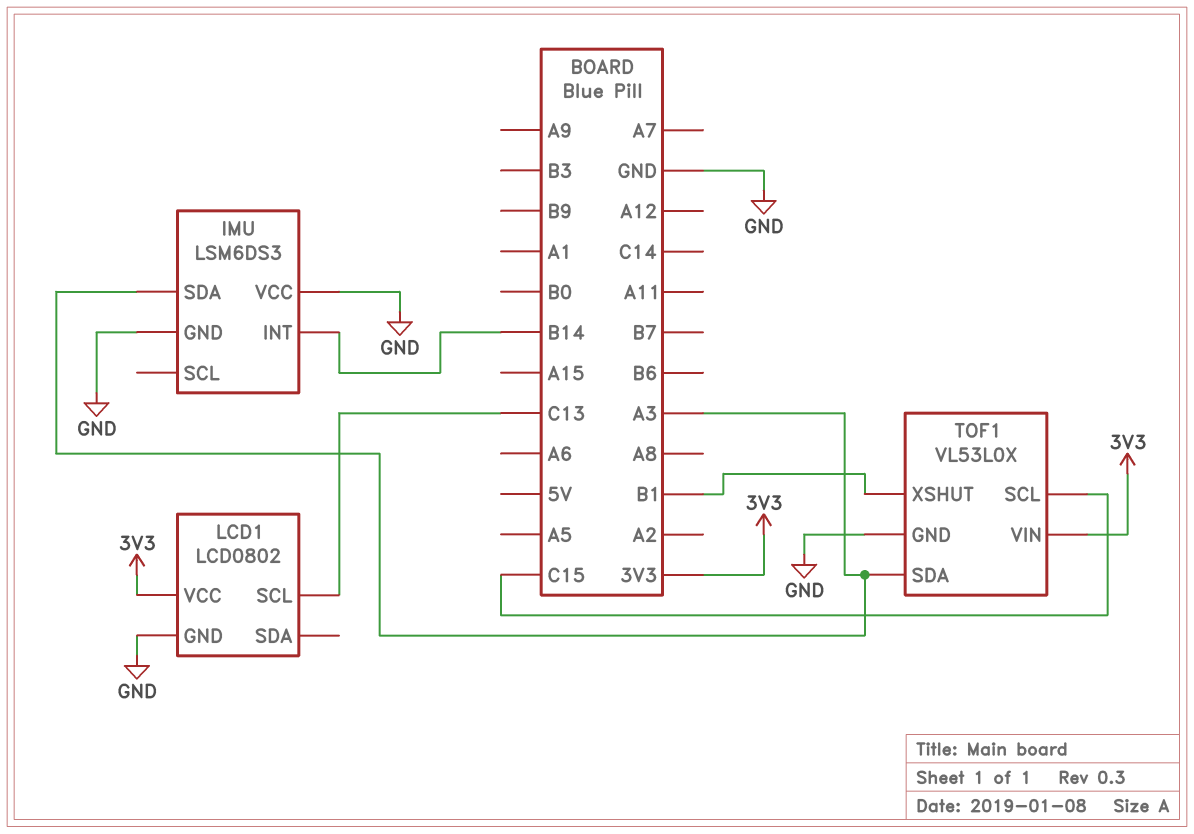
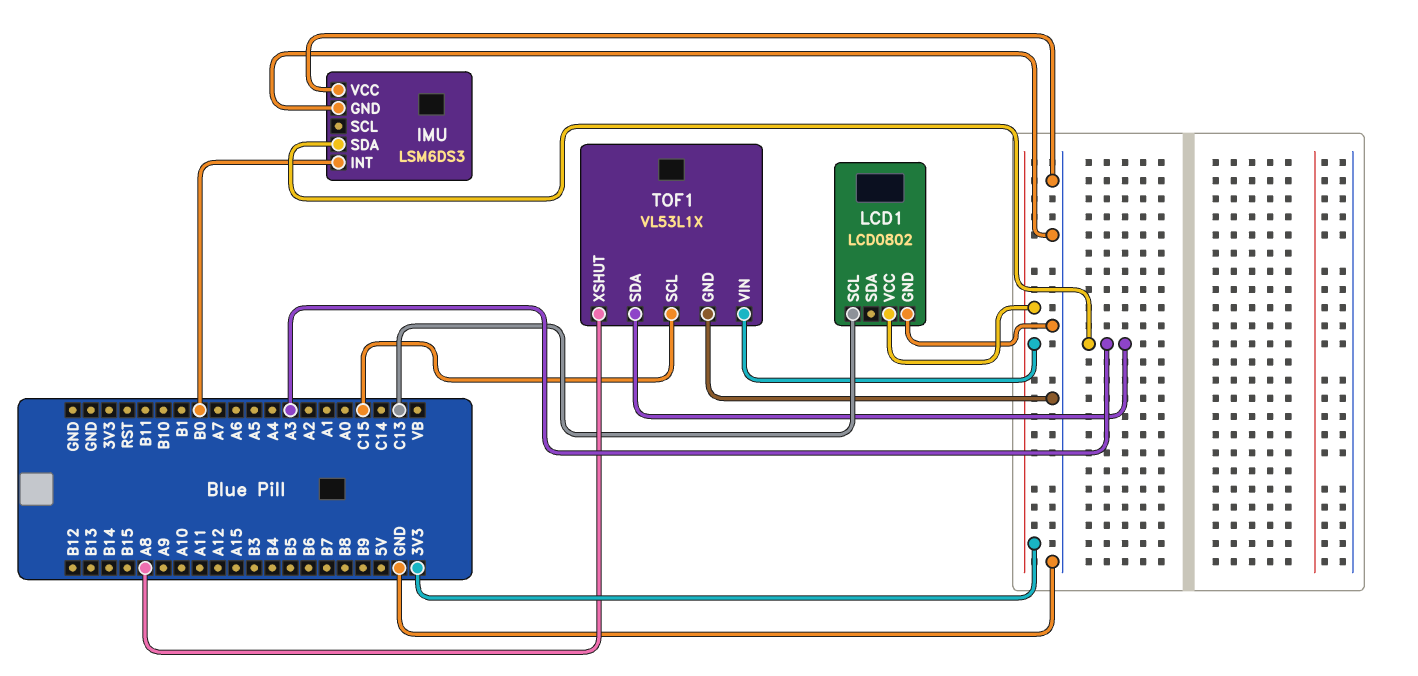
IMU pin INT: B14 -> B0
TOF1: VL53L0X -> VL53L1X
TOF1 pin XSHUT: B1 -> A8

